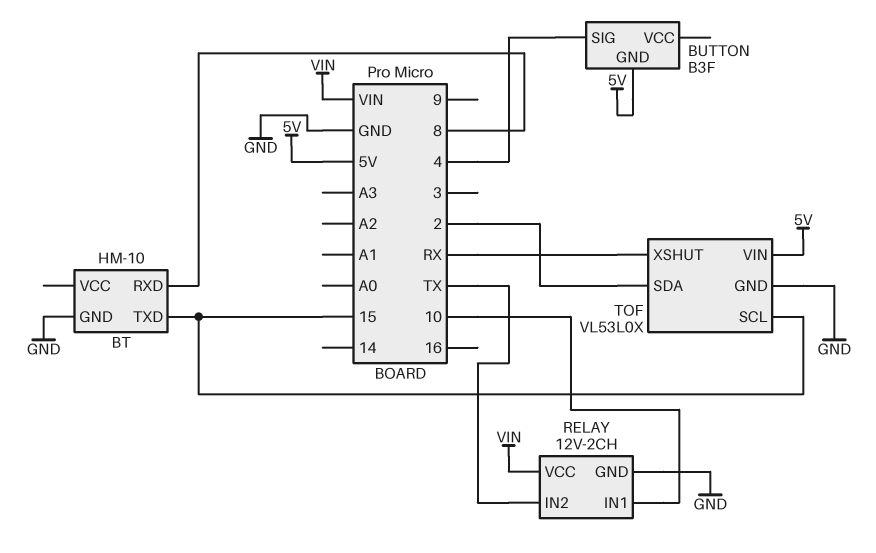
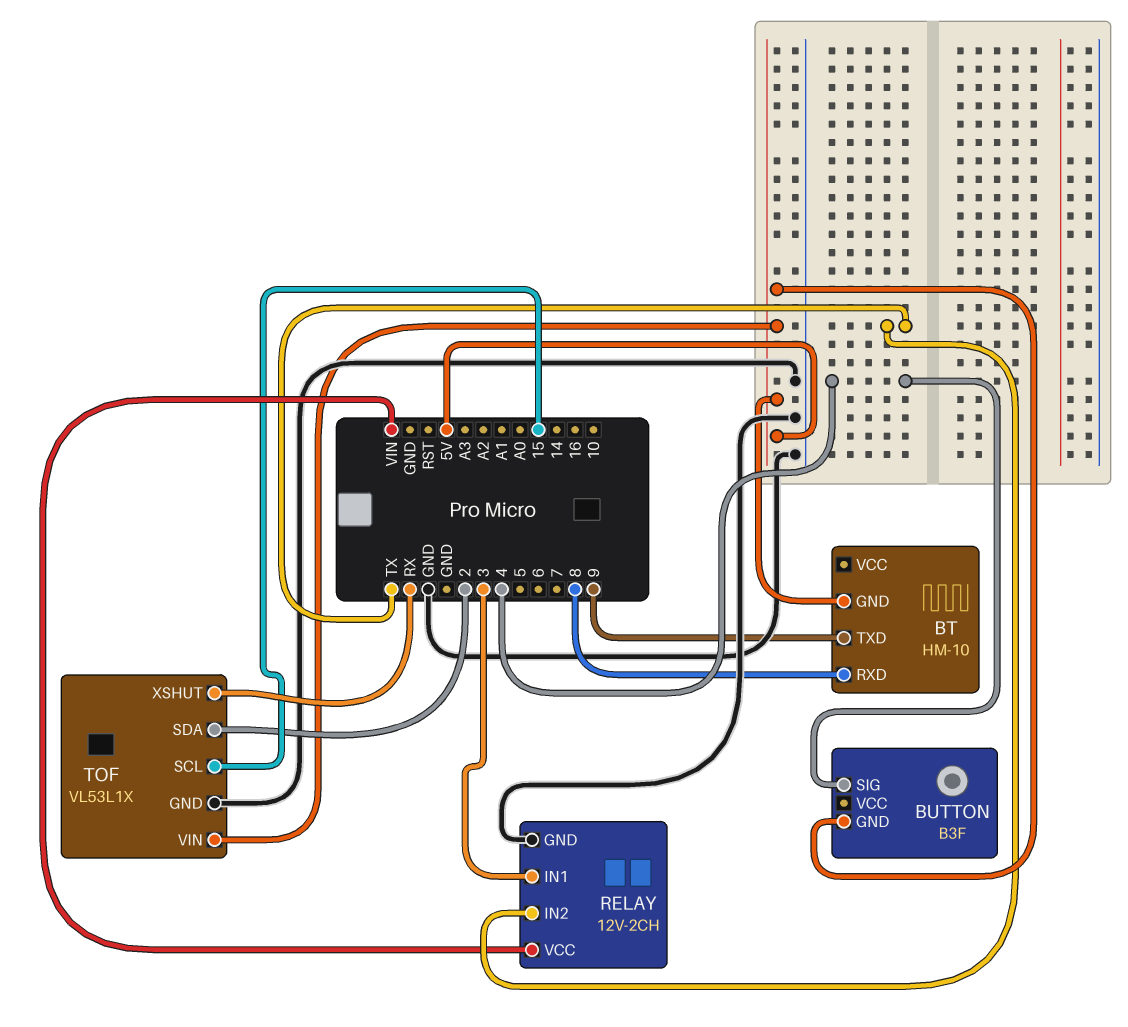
BT pin GND: GND -> 5V
BT pin TXD: 15 -> 9
RELAY pin IN1: 10 -> 3
TOF: VL53L0X -> VL53L1X

